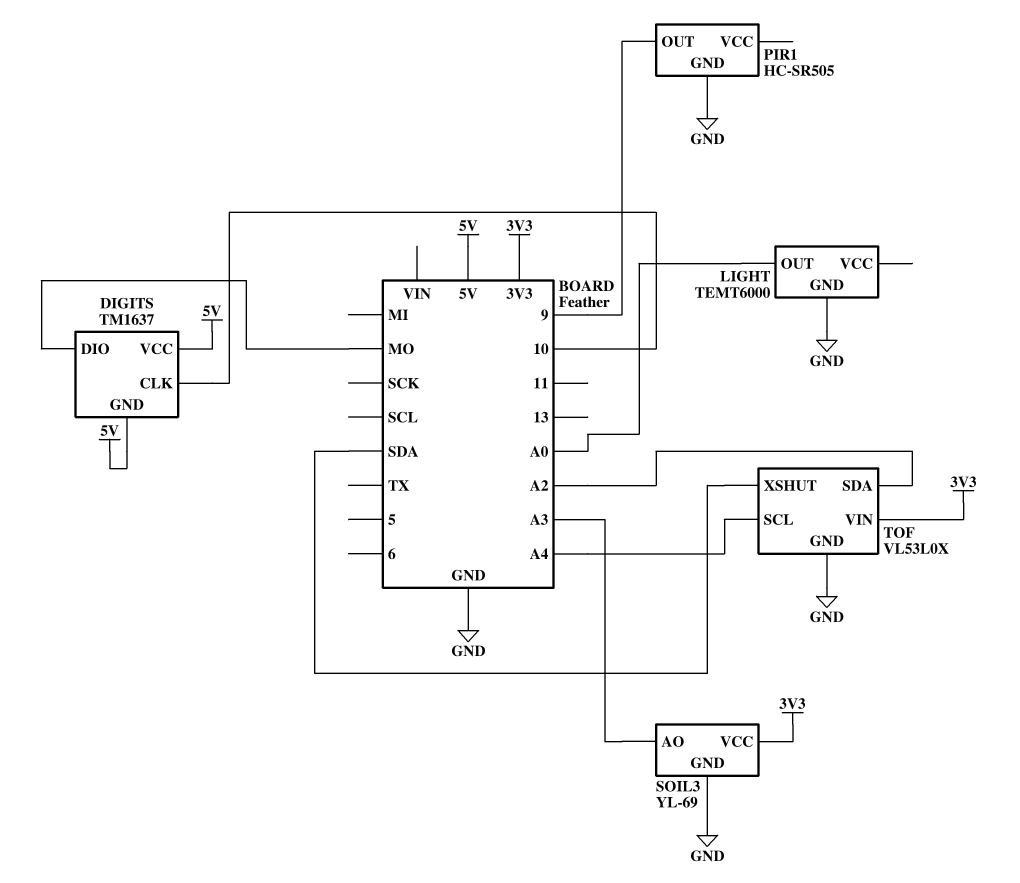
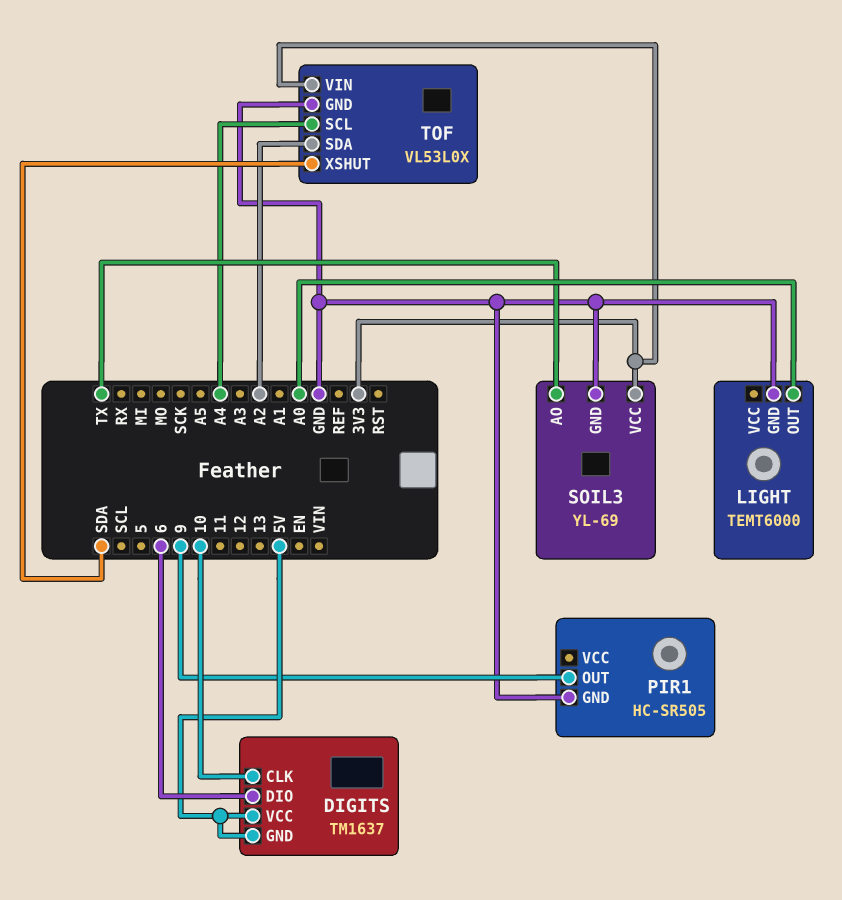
DIGITS pin DIO: MO -> 6
SOIL3 pin AO: A3 -> TX

